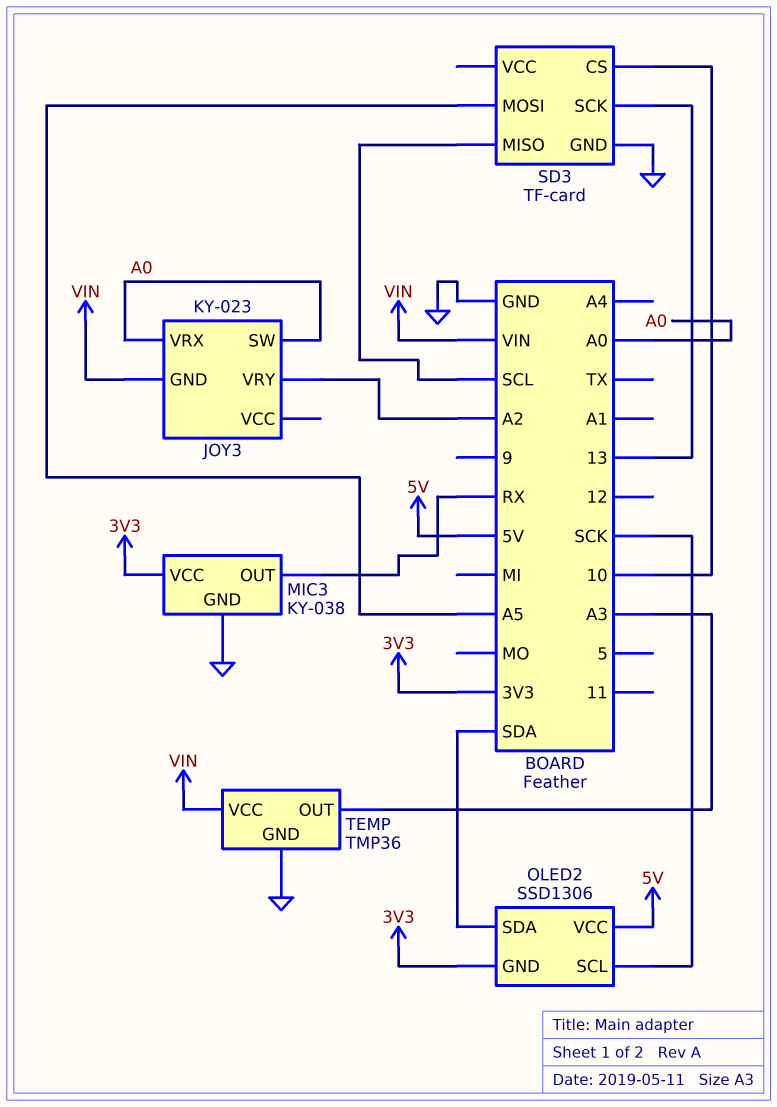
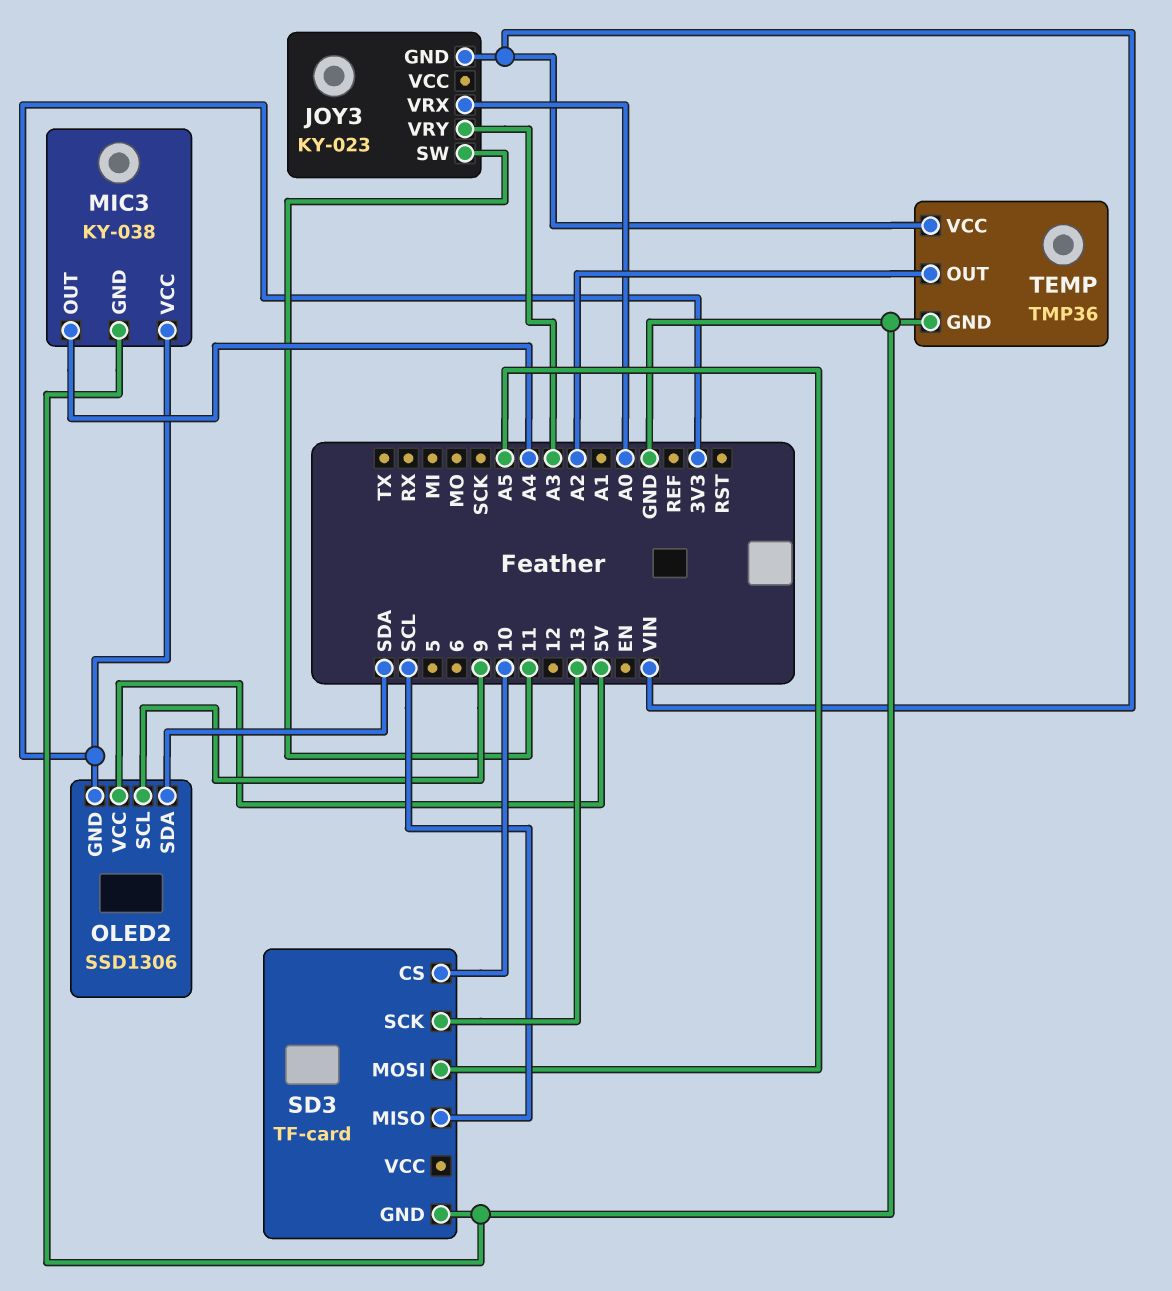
JOY3 pin SW: A0 -> 11
JOY3 pin VRY: A2 -> A3
MIC3 pin OUT: RX -> A4
OLED2 pin SCL: SCK -> 9
TEMP pin OUT: A3 -> A2

